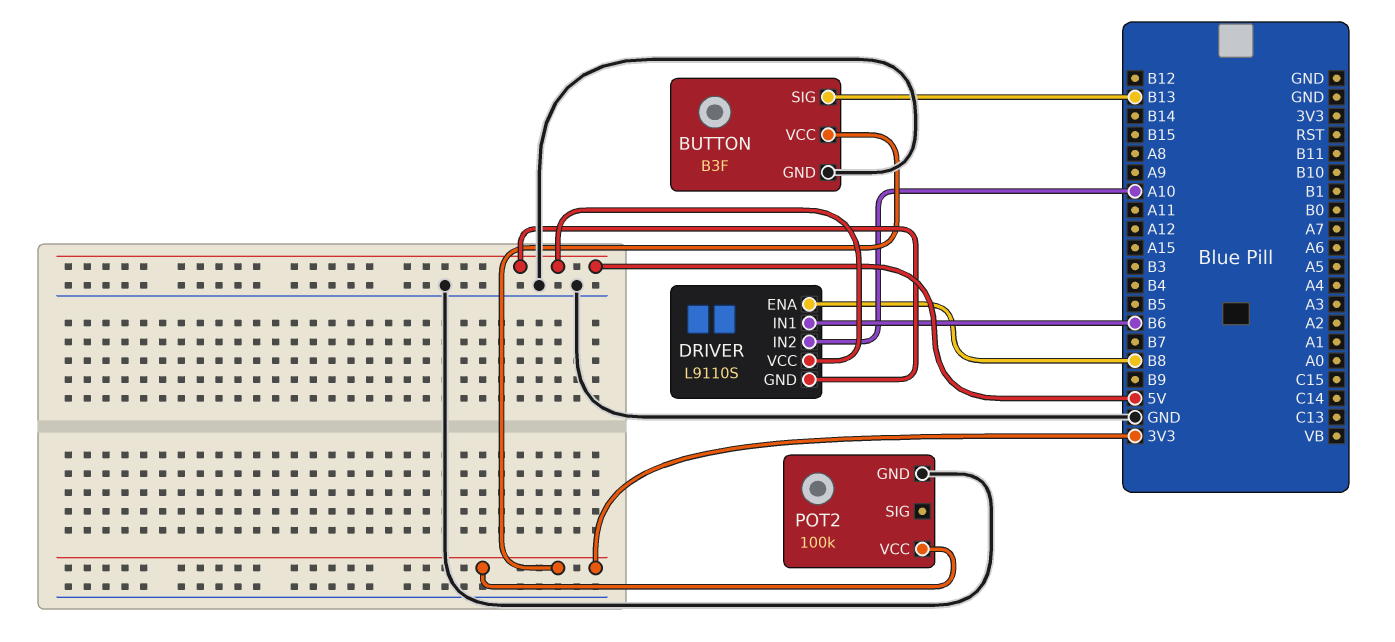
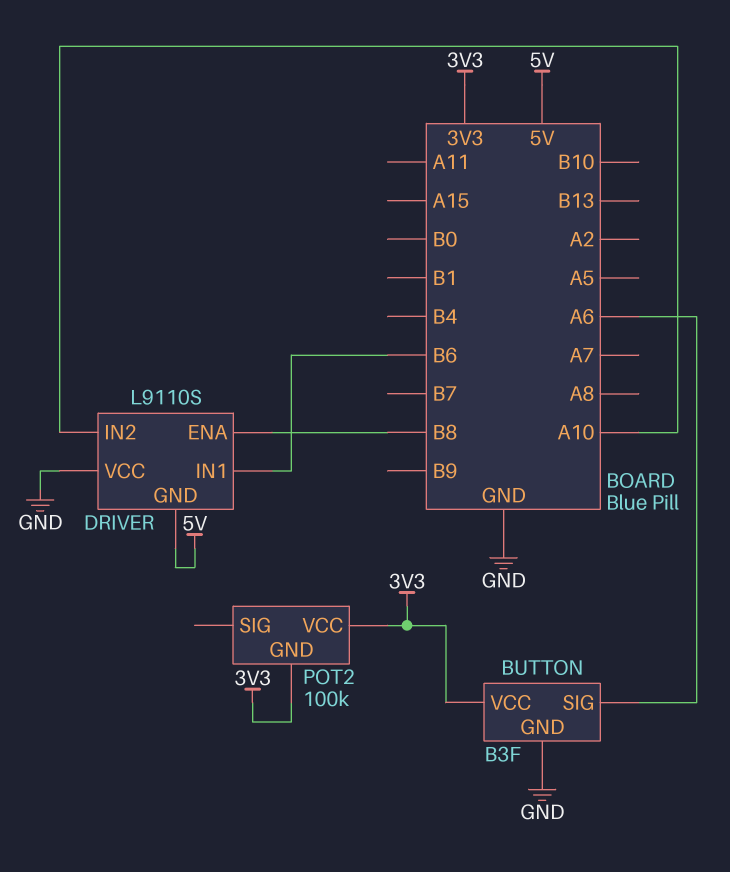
BUTTON pin SIG: B13 -> A6
DRIVER pin VCC: 5V -> GND
POT2 pin GND: GND -> 3V3

